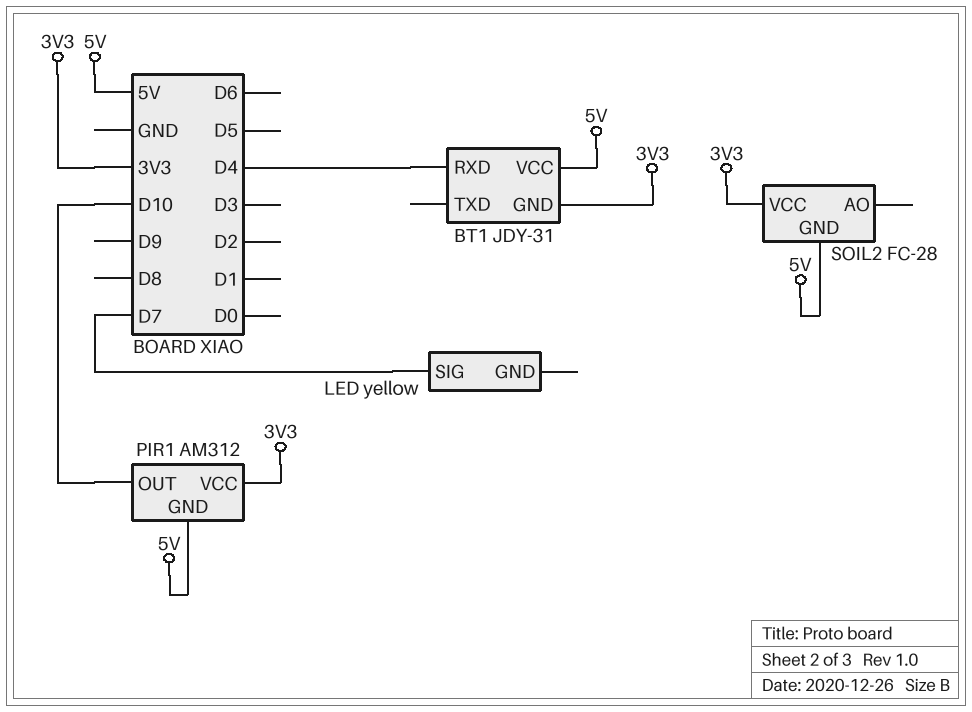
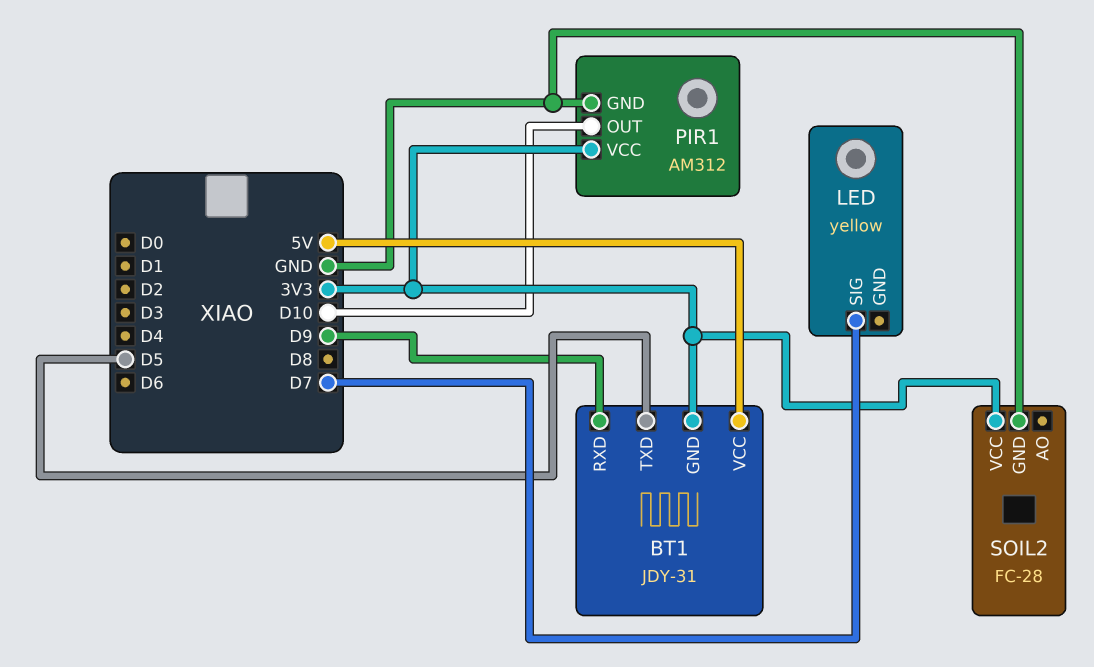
BT1 pin RXD: D4 -> D9
BT1 pin TXD: none -> D5
PIR1 pin GND: 5V -> GND
SOIL2 pin GND: 5V -> GND

